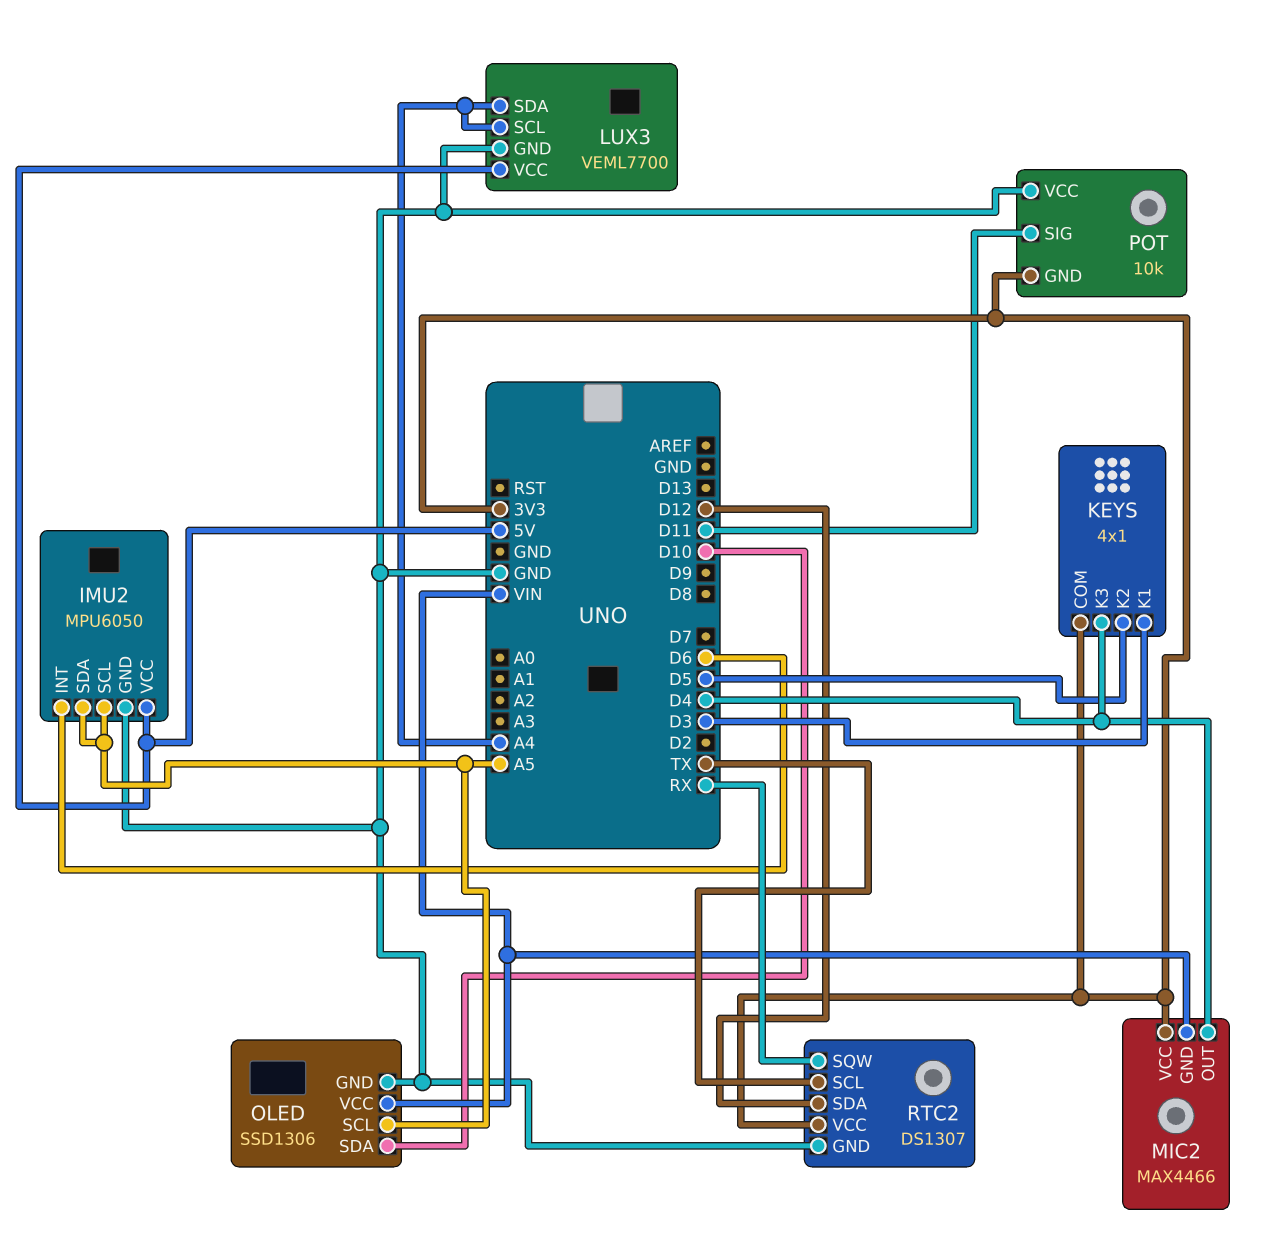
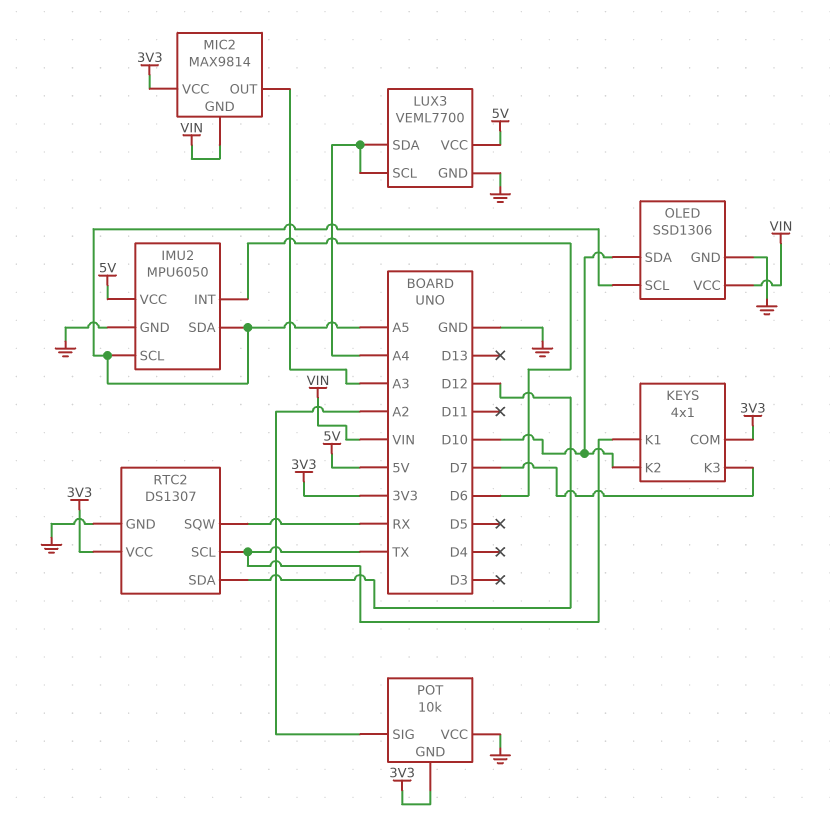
KEYS pin K1: D3 -> TX
KEYS pin K2: D5 -> D10
KEYS pin K3: D4 -> D7
MIC2: MAX4466 -> MAX9814
MIC2 pin OUT: D4 -> A3
POT pin SIG: D11 -> A2

